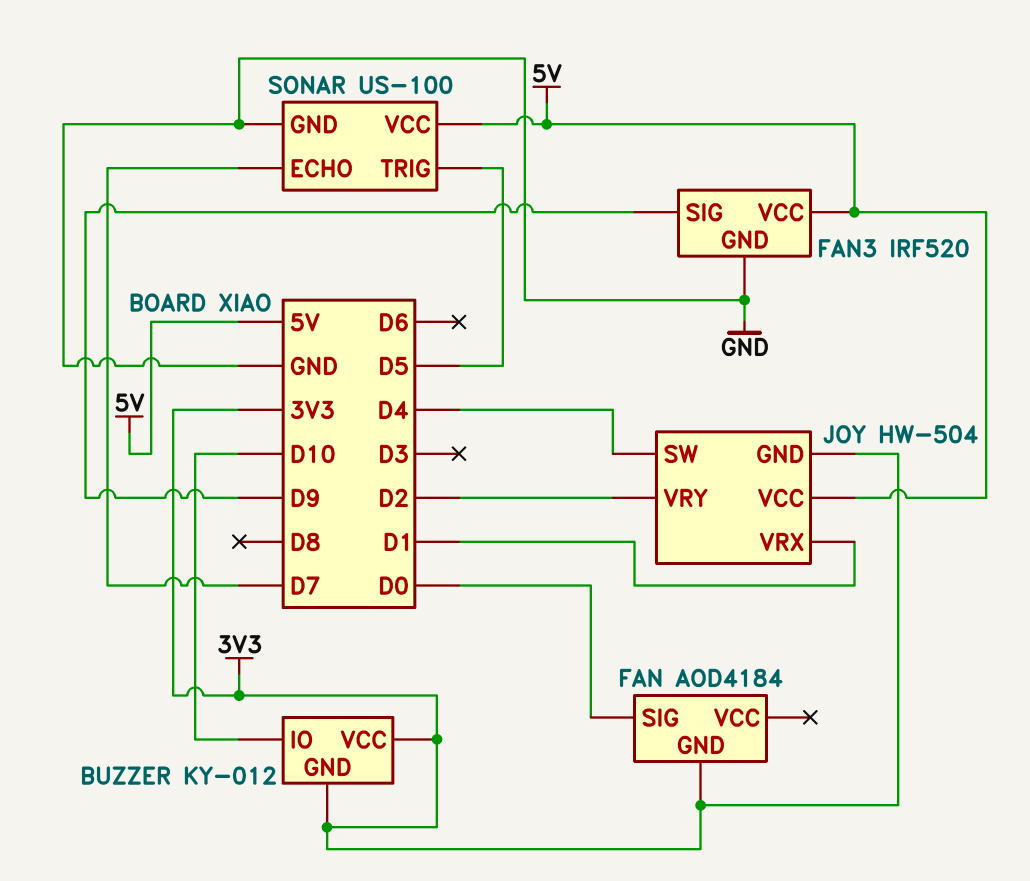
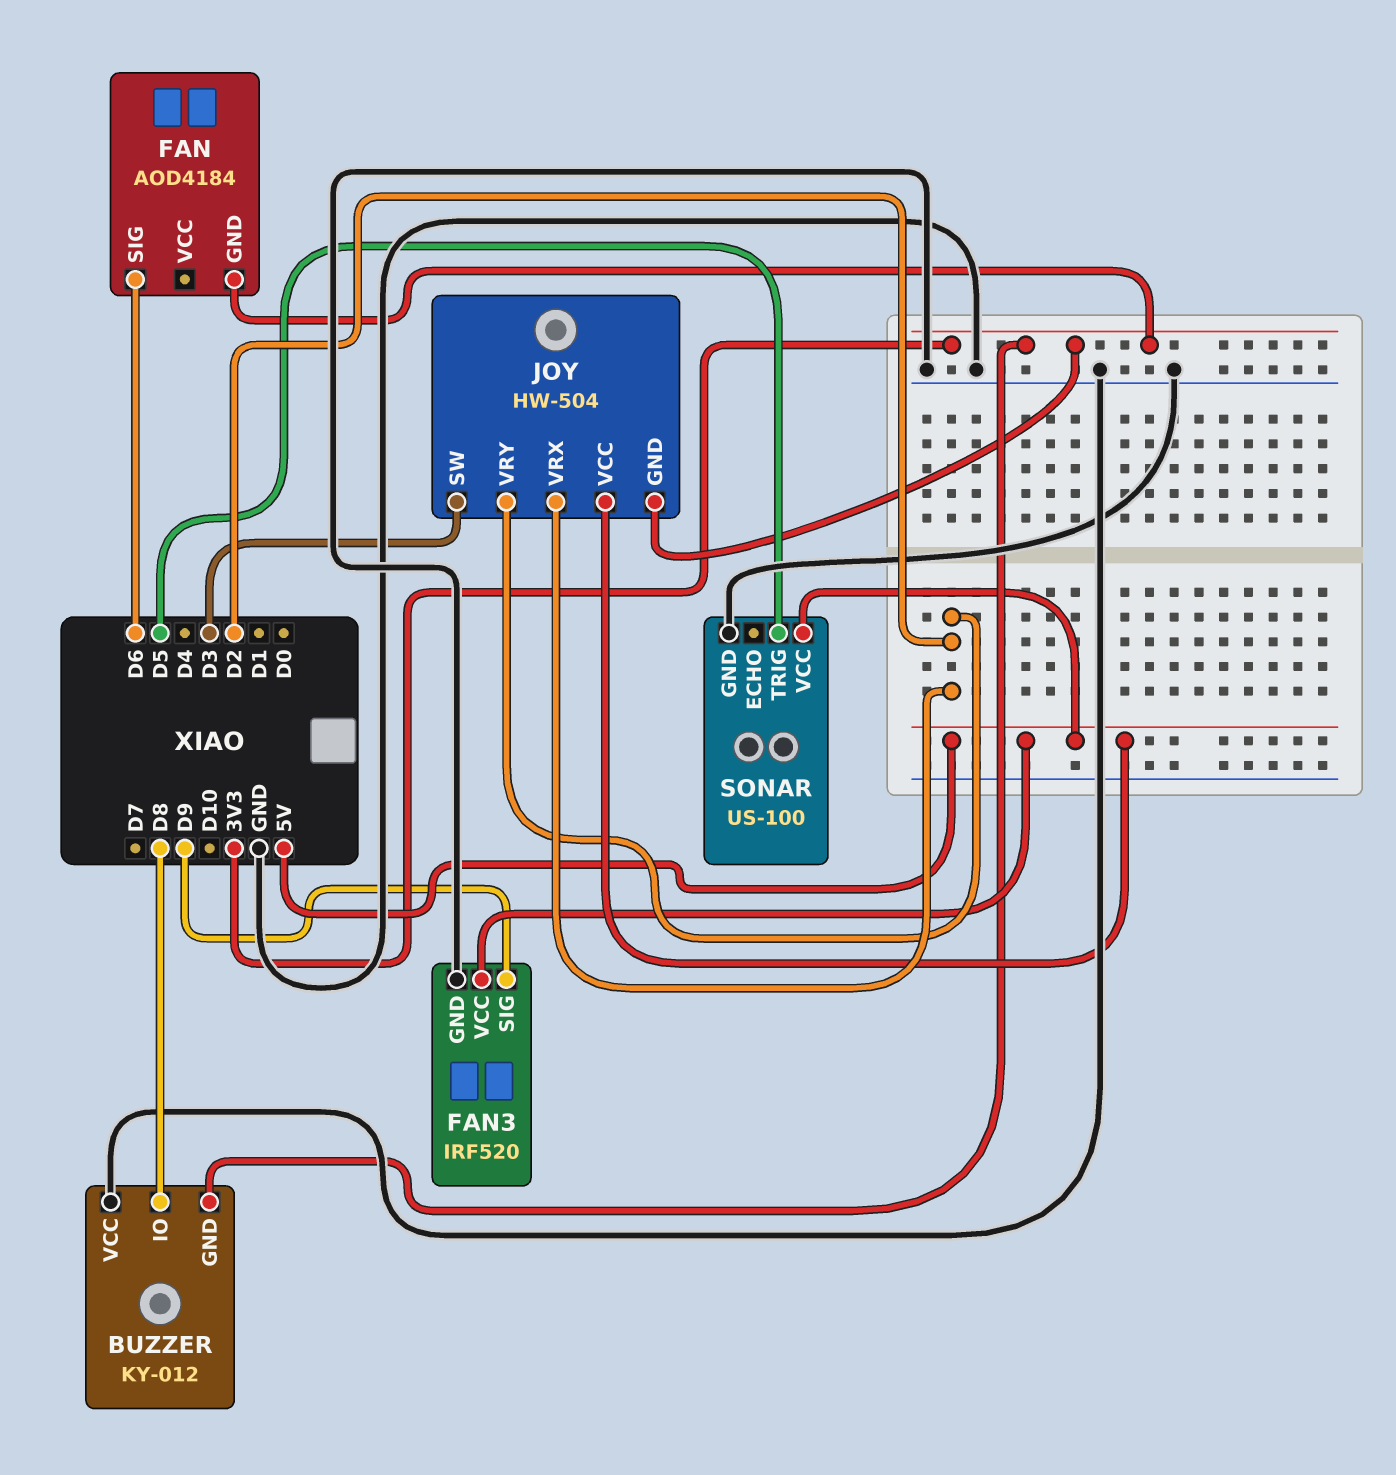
BUZZER pin IO: D10 -> D8
BUZZER pin VCC: 3V3 -> GND
FAN pin SIG: D0 -> D6
JOY pin SW: D4 -> D3
JOY pin VRX: D1 -> D2
SONAR pin ECHO: D7 -> none

